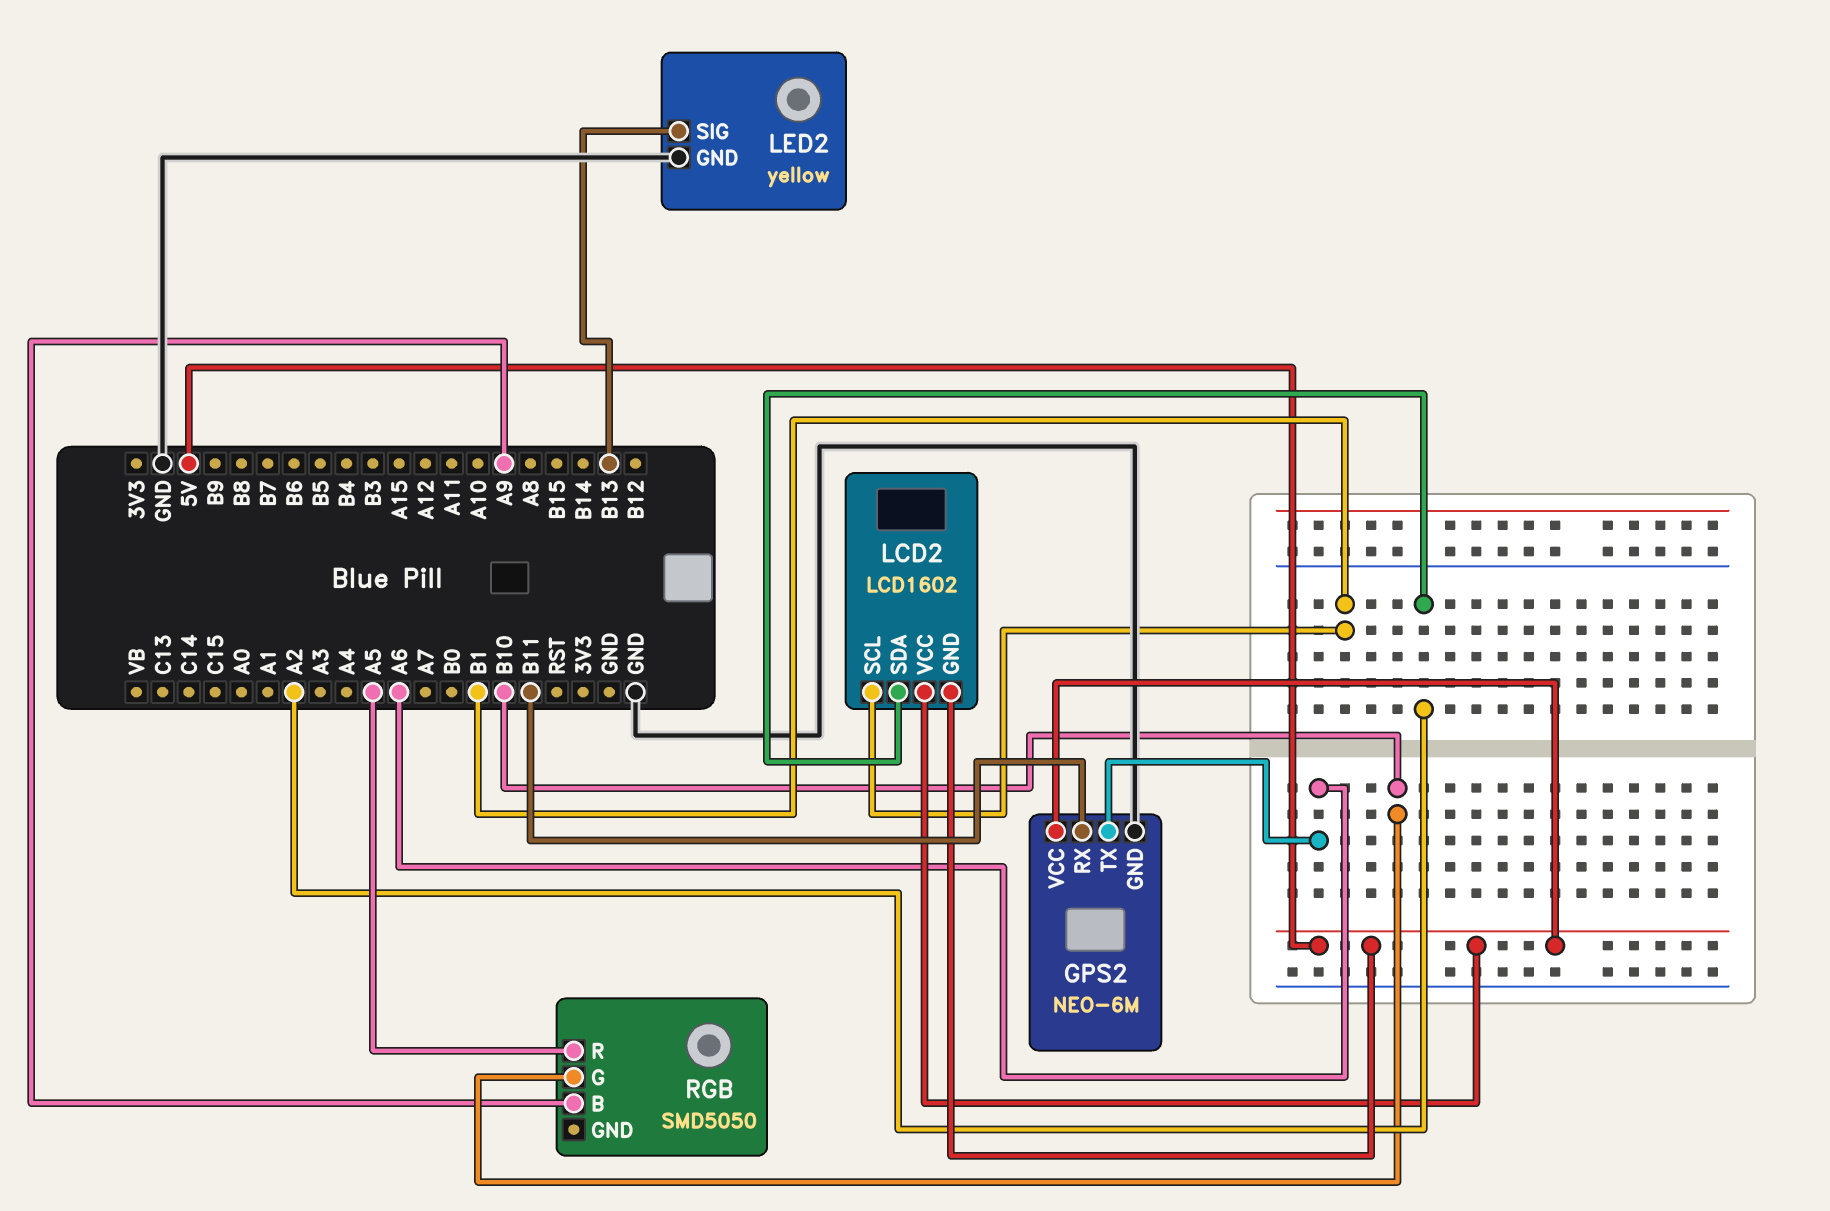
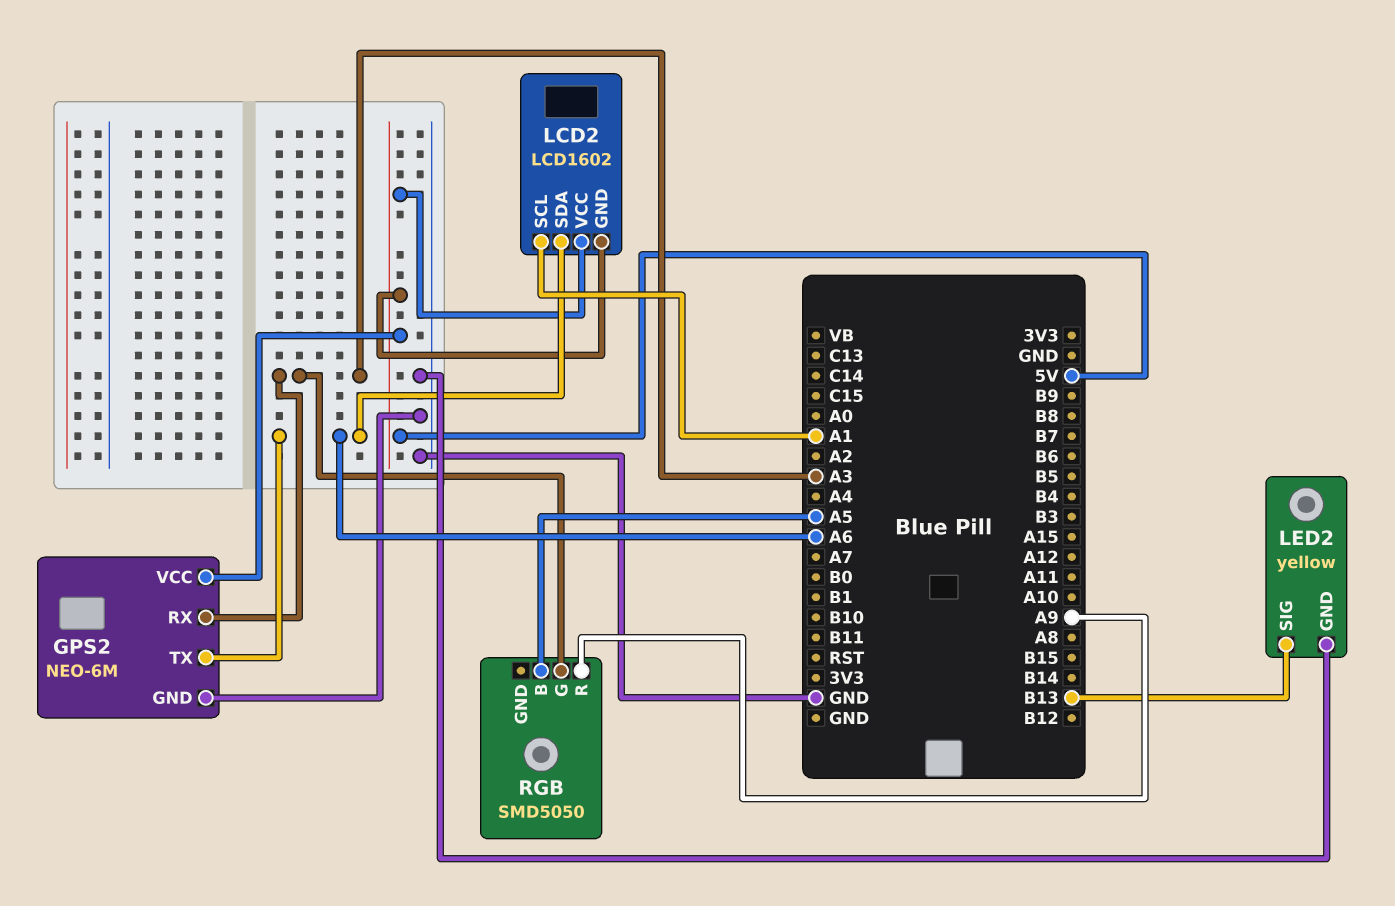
GPS2 pin RX: B11 -> A3
LCD2 pin SCL: B1 -> A1
LCD2 pin SDA: A2 -> A6
RGB pin B: A9 -> A5
RGB pin G: B10 -> A3
RGB pin R: A5 -> A9

